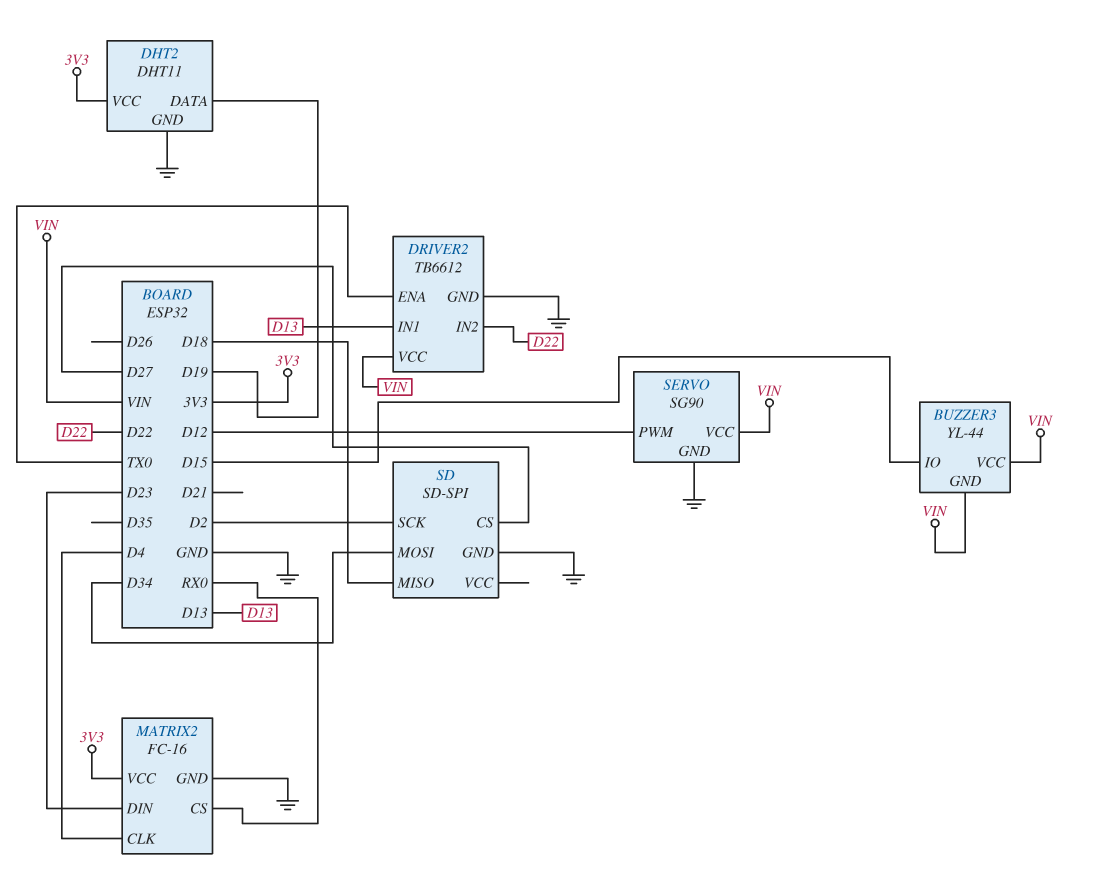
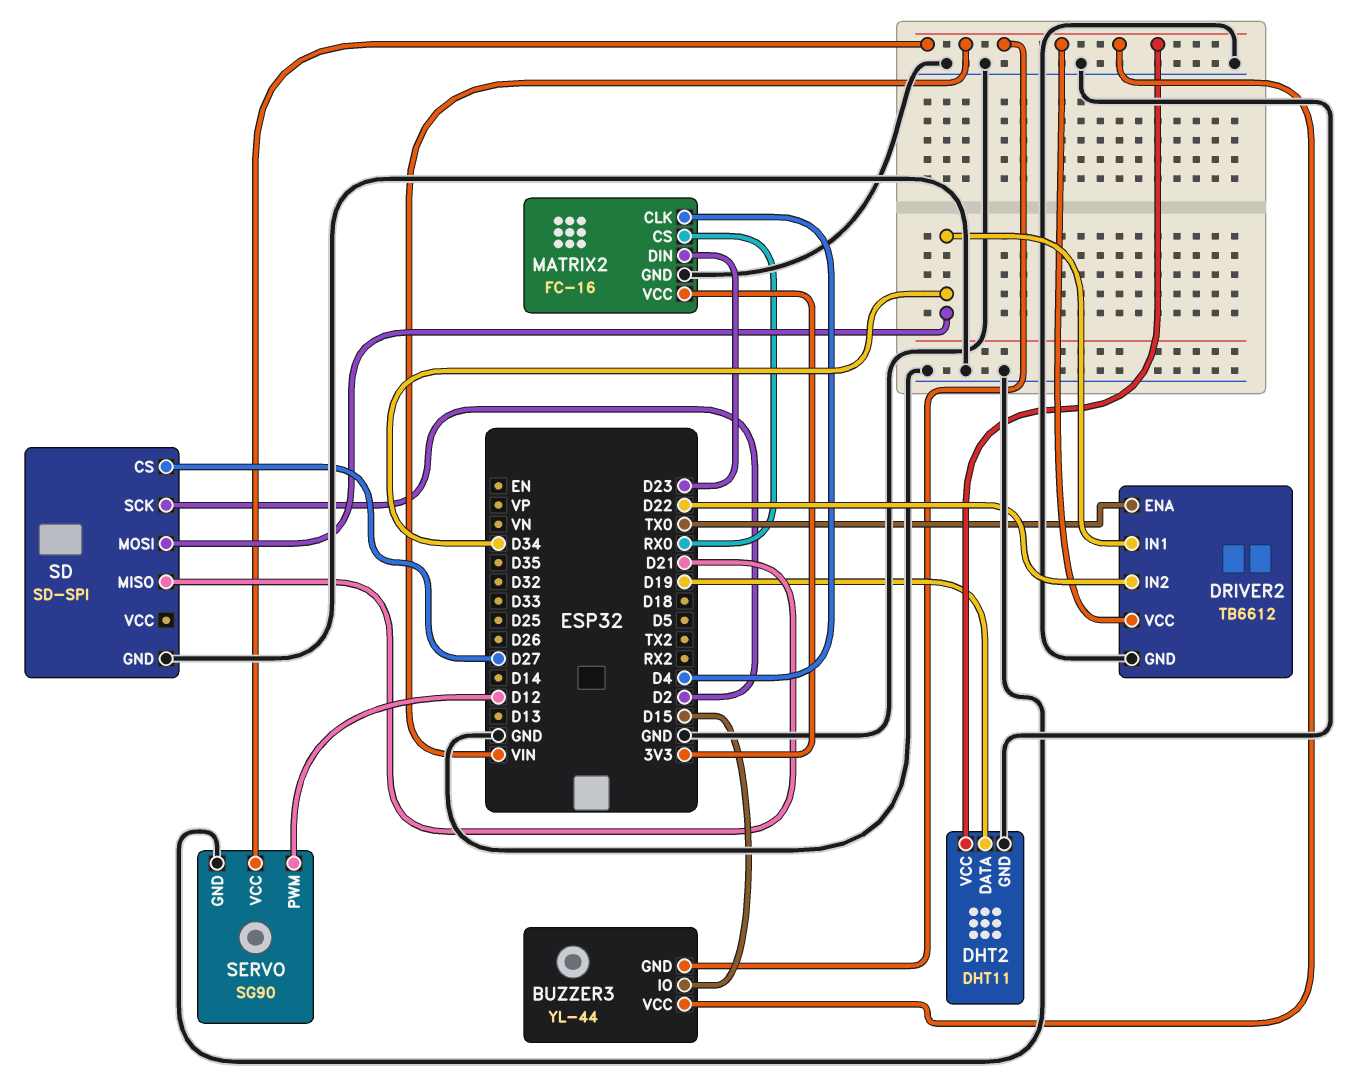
DHT2 pin VCC: 3V3 -> VIN
DRIVER2 pin IN1: D13 -> D34
SD pin MISO: D18 -> D21

